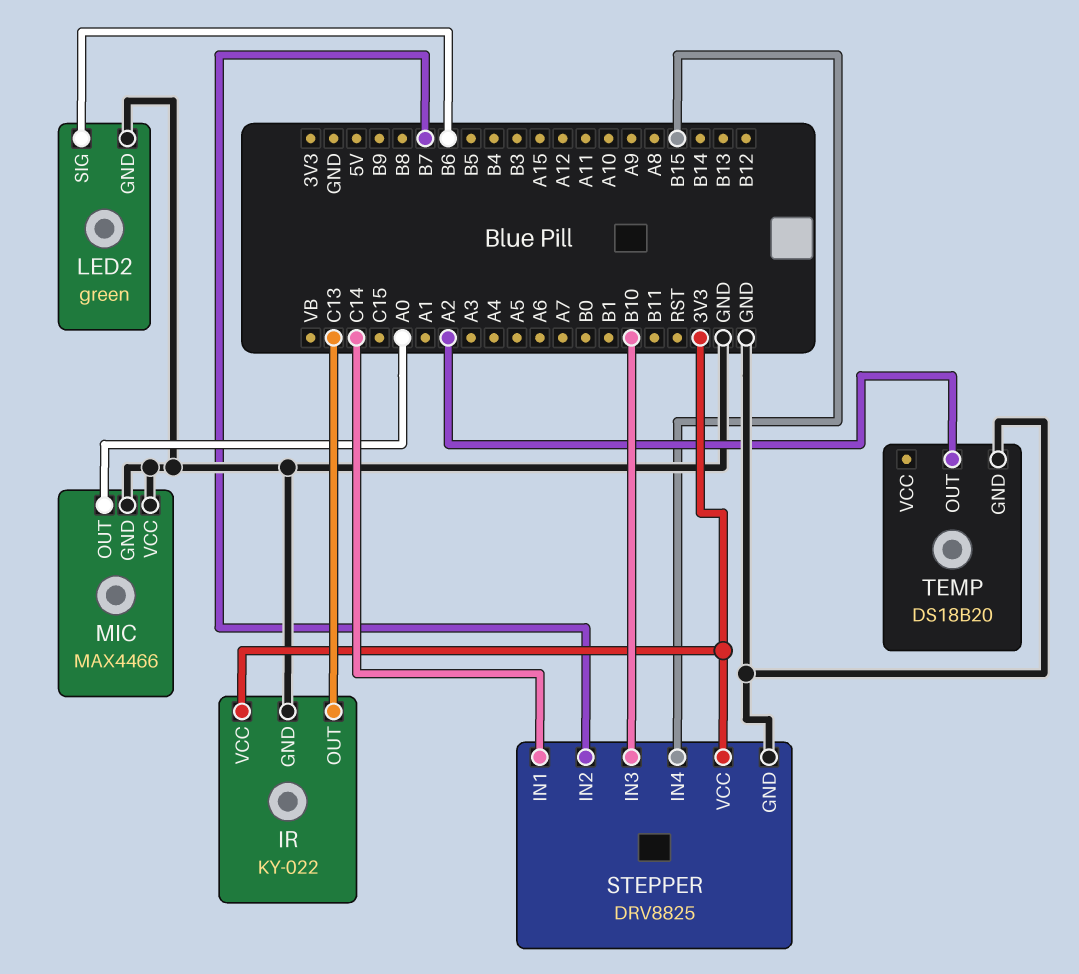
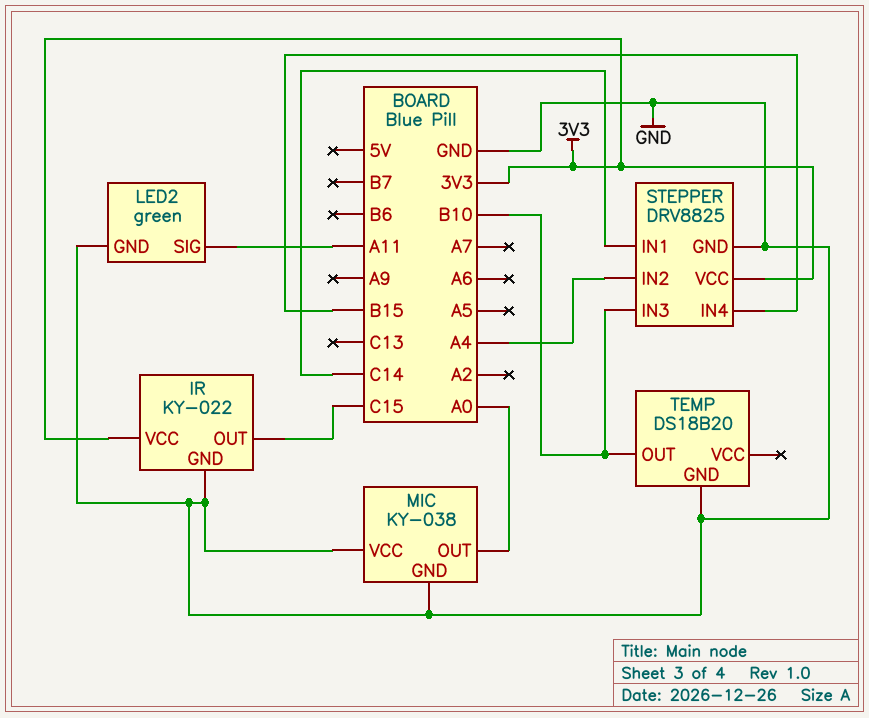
IR pin OUT: C13 -> C15
LED2 pin SIG: B6 -> A11
MIC: MAX4466 -> KY-038
STEPPER pin IN2: B7 -> A4
TEMP pin OUT: A2 -> B10

